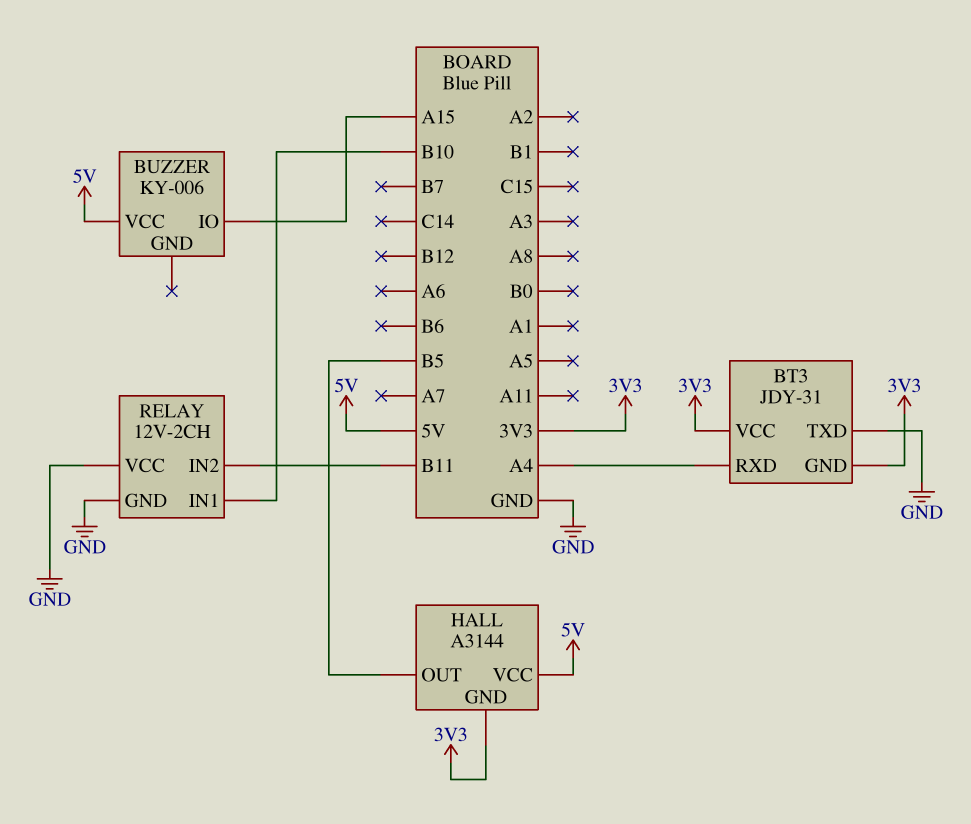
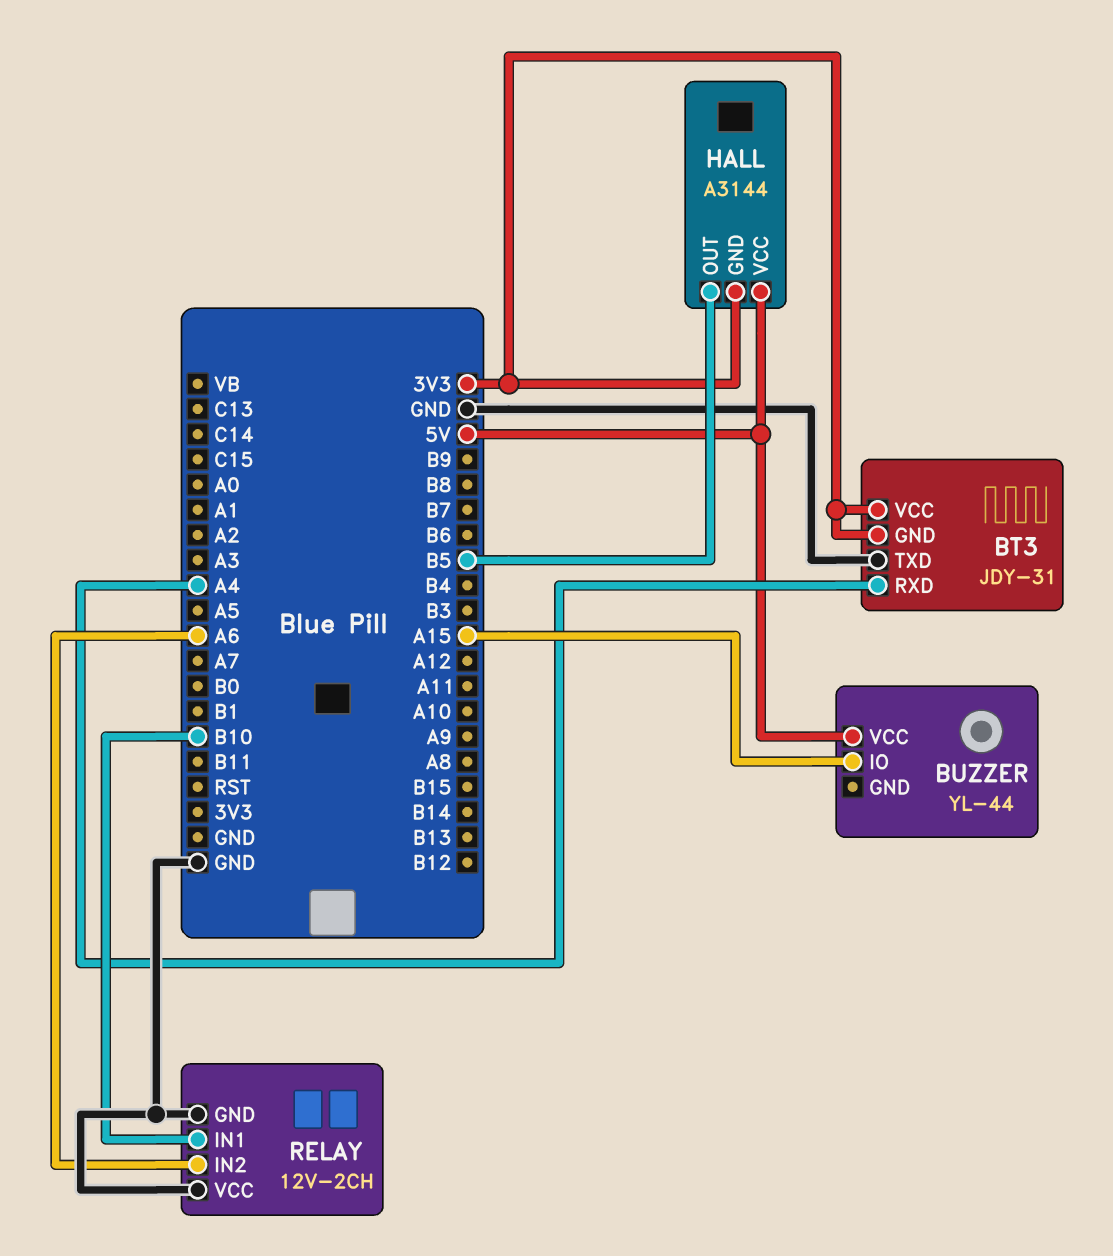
BUZZER: KY-006 -> YL-44
RELAY pin IN2: B11 -> A6

